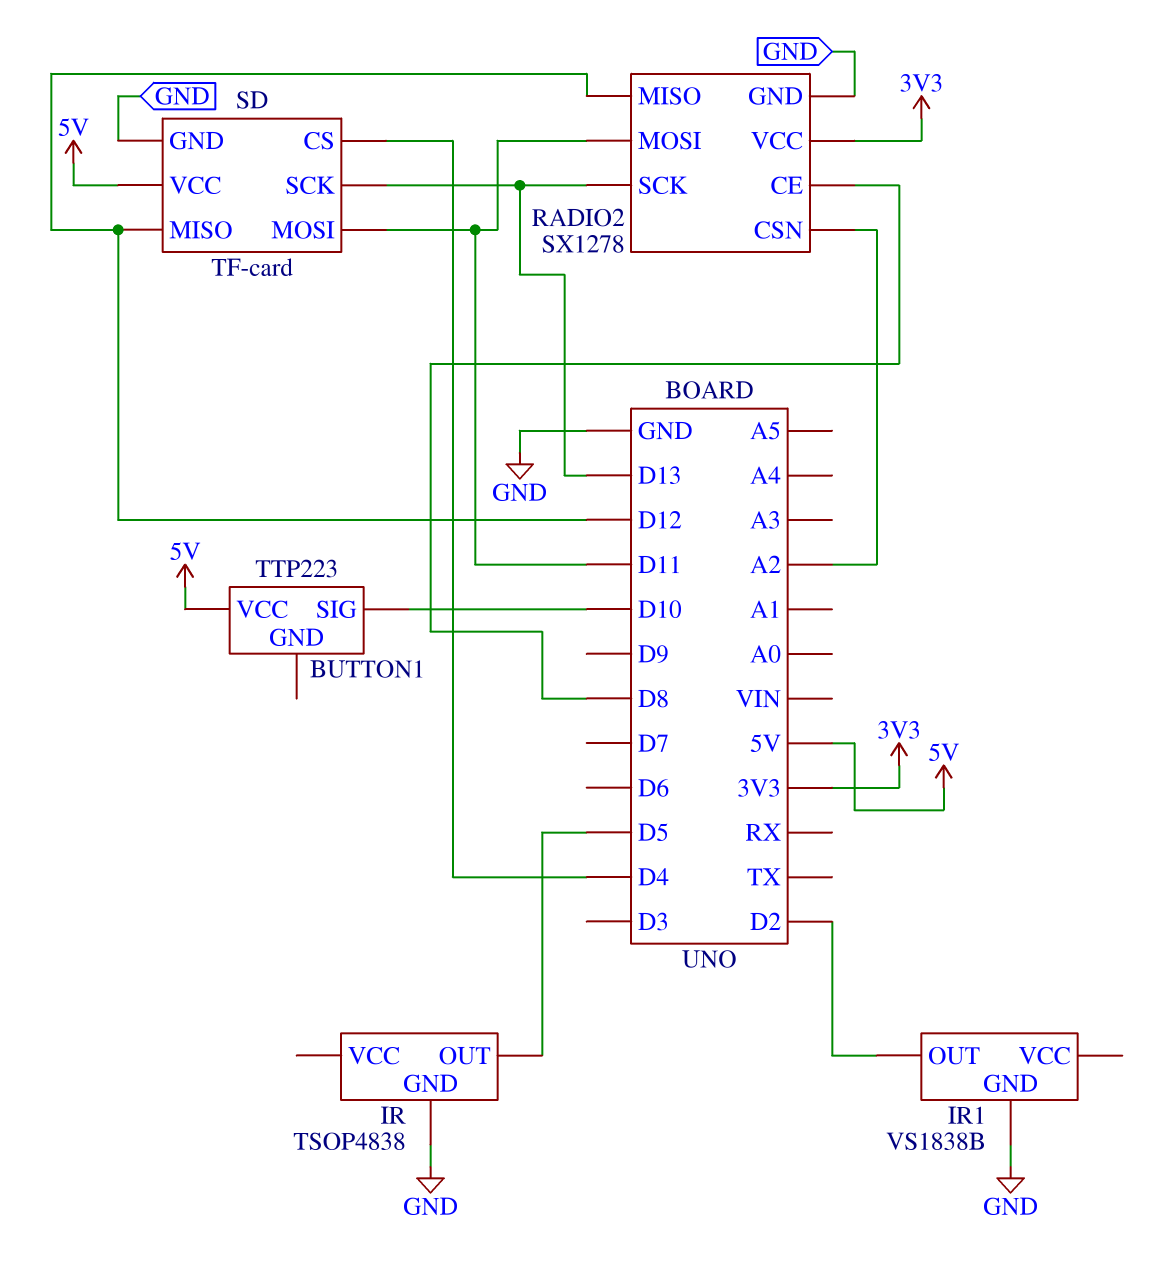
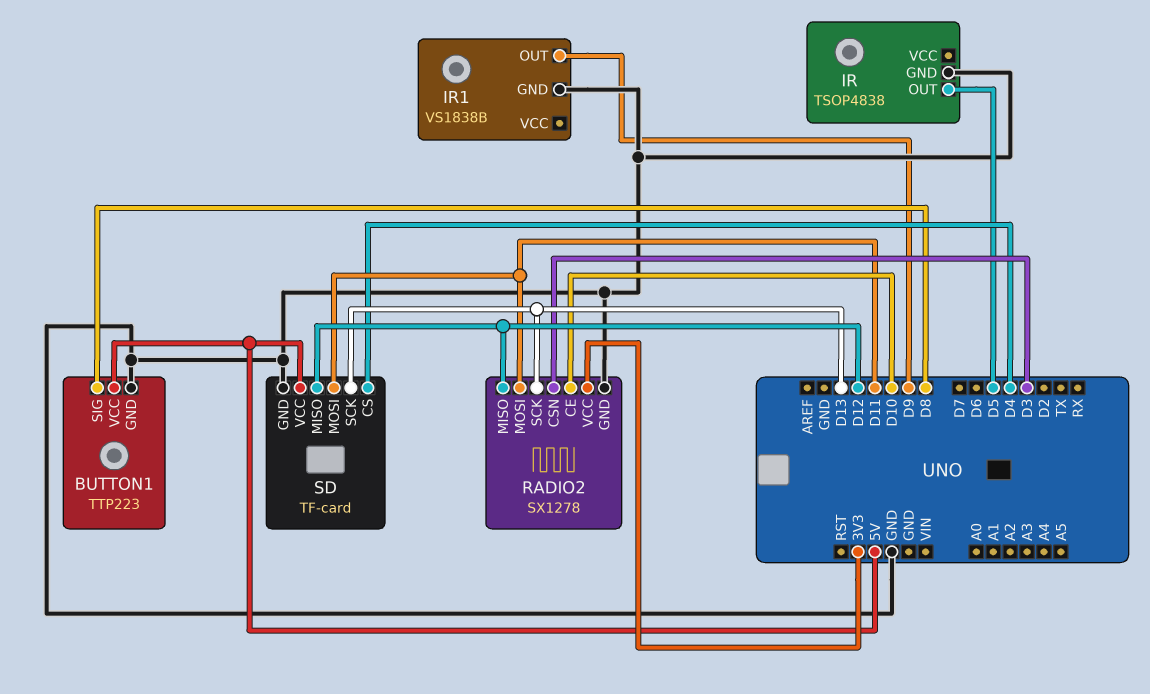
BUTTON1 pin GND: none -> GND
BUTTON1 pin SIG: D10 -> D8
IR1 pin OUT: D2 -> D9
RADIO2 pin CE: D8 -> D10
RADIO2 pin CSN: A2 -> D3

